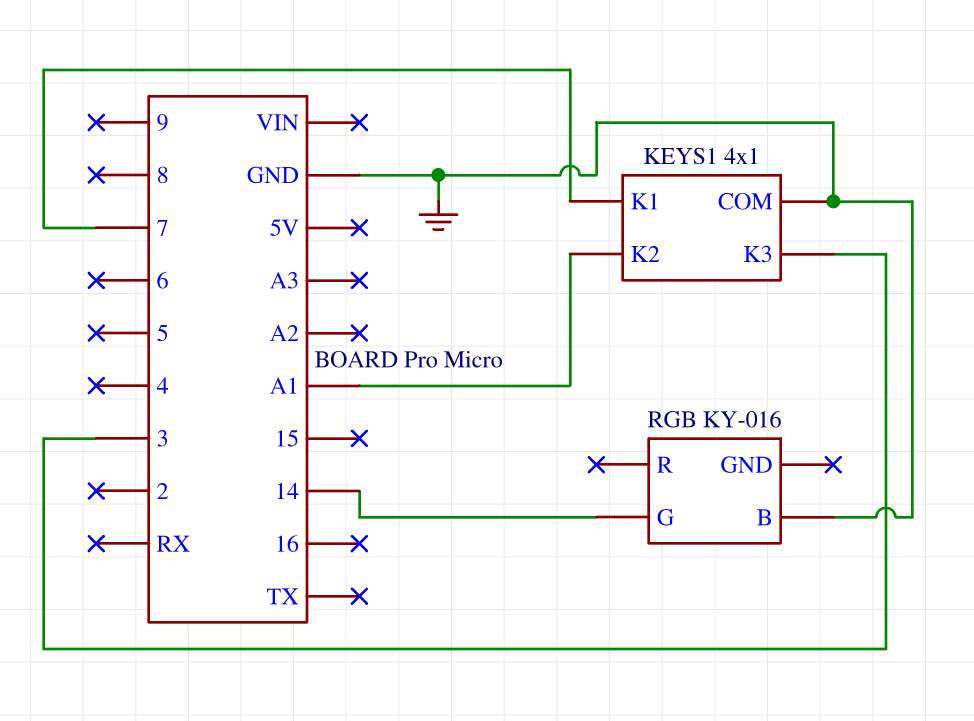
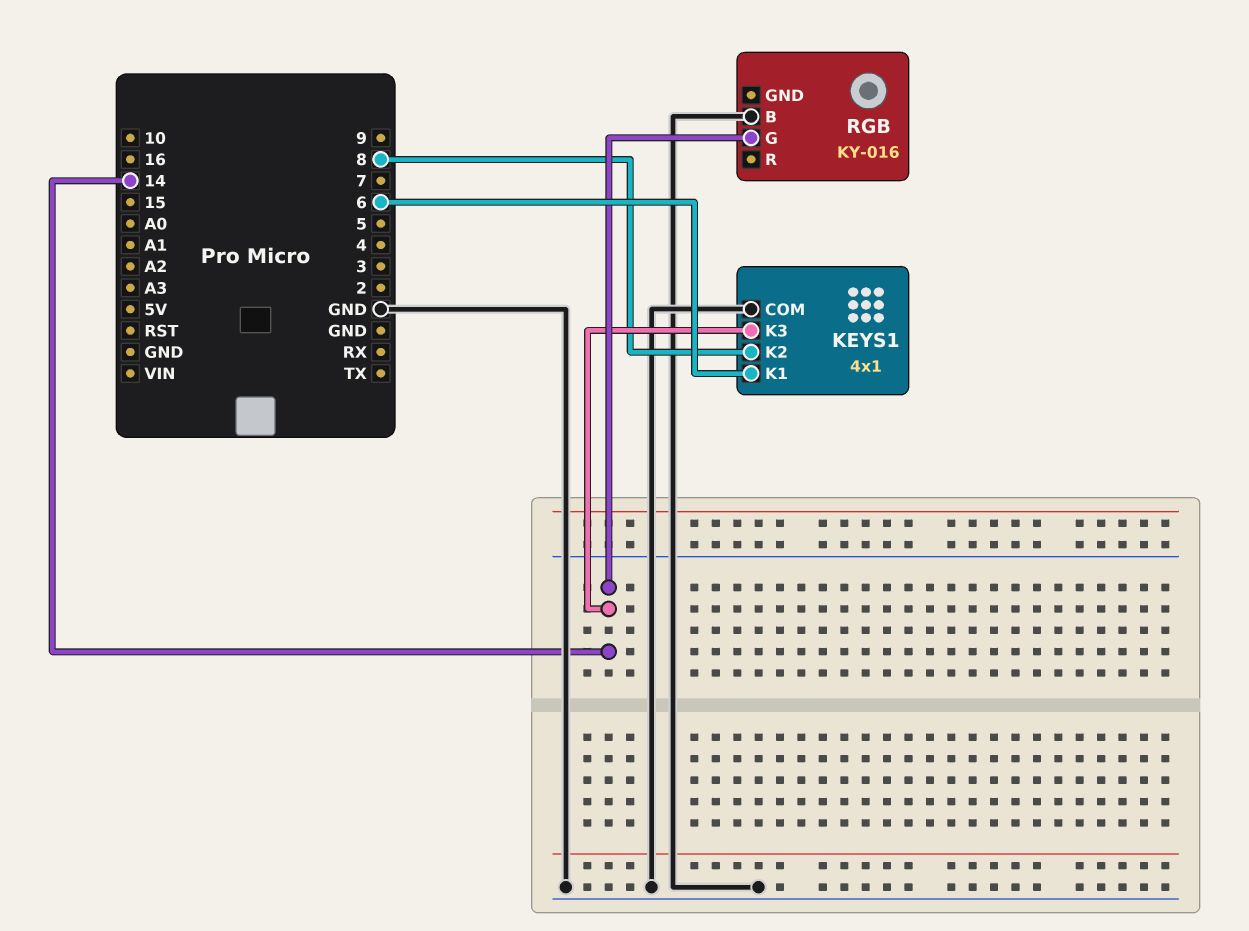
KEYS1 pin K1: 7 -> 6
KEYS1 pin K2: A1 -> 8
KEYS1 pin K3: 3 -> 14

